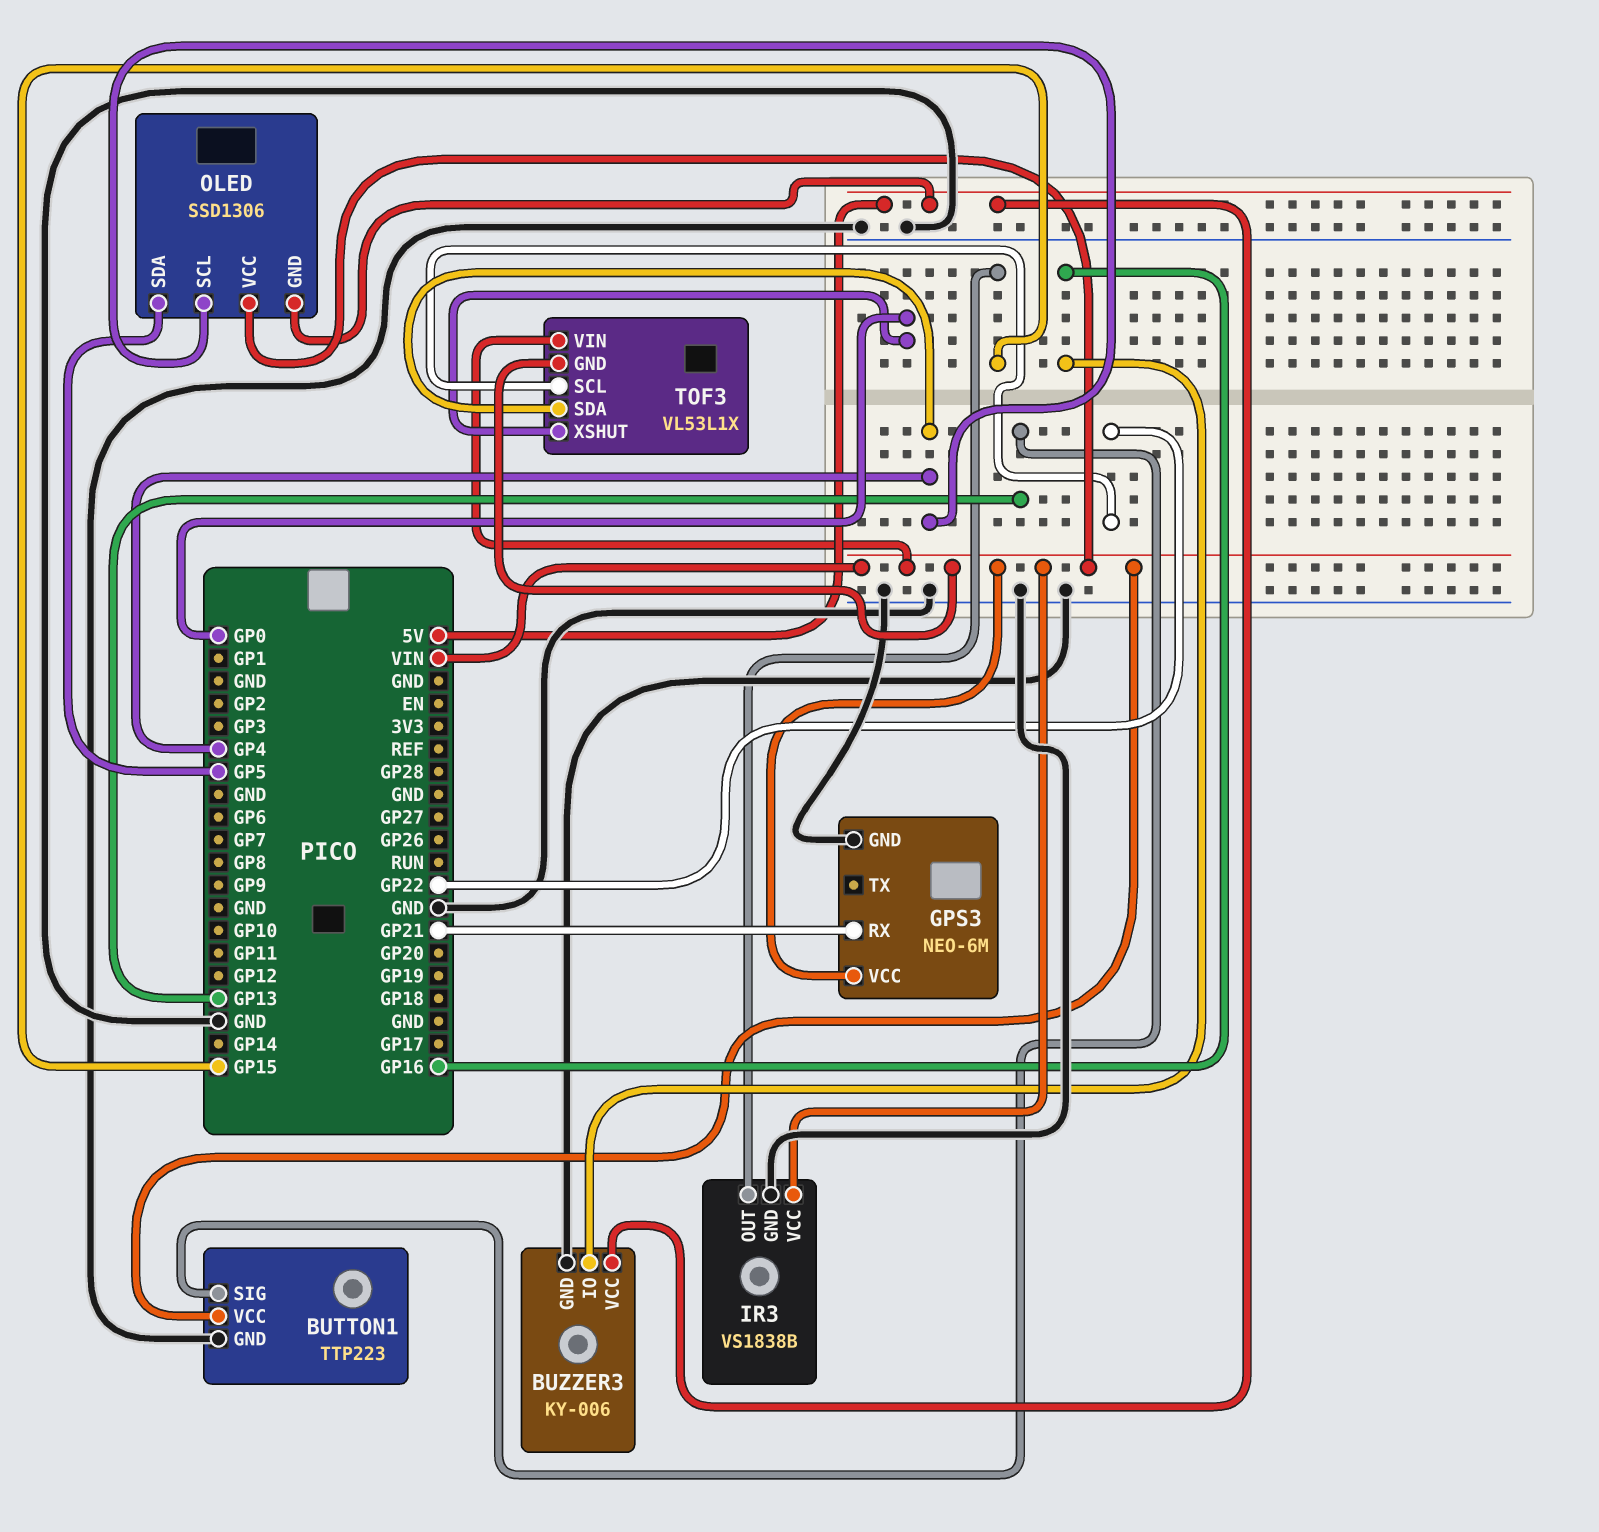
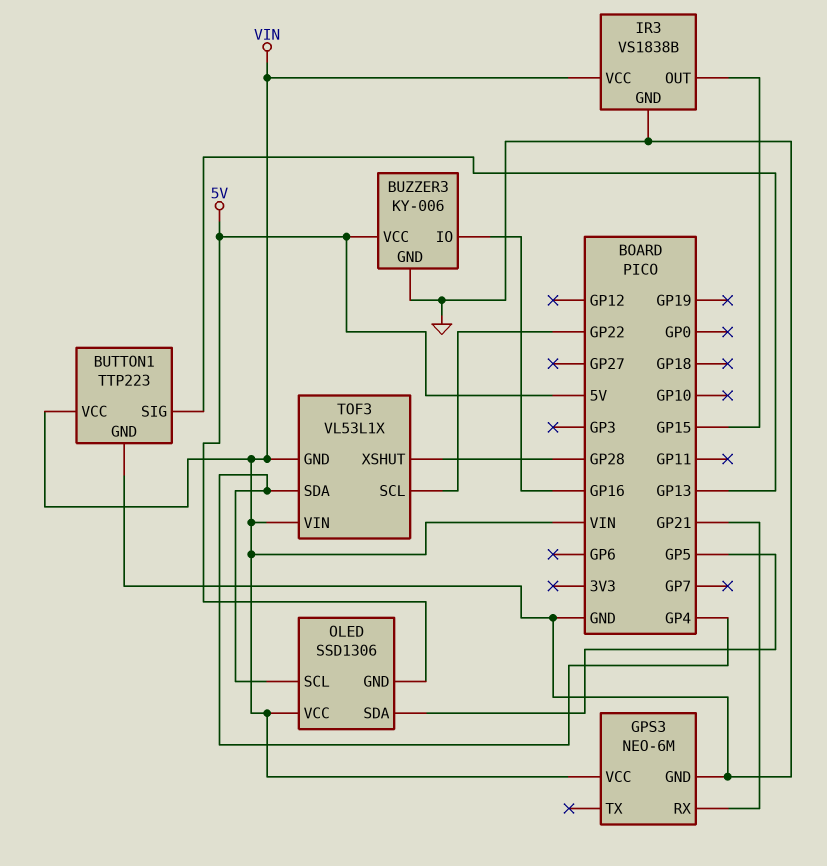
TOF3 pin XSHUT: GP0 -> GP28

